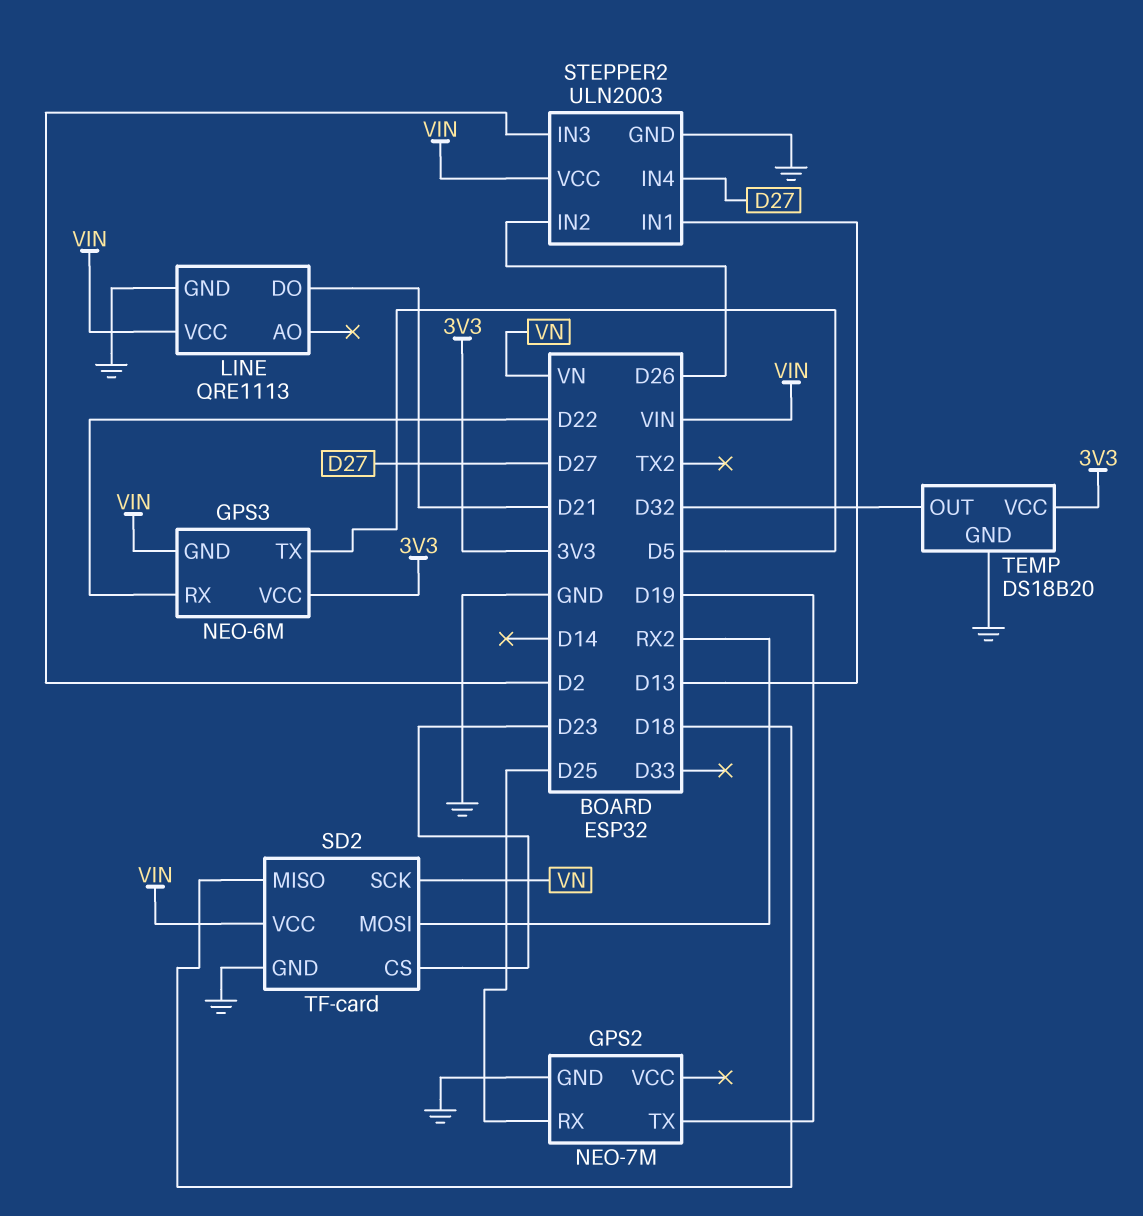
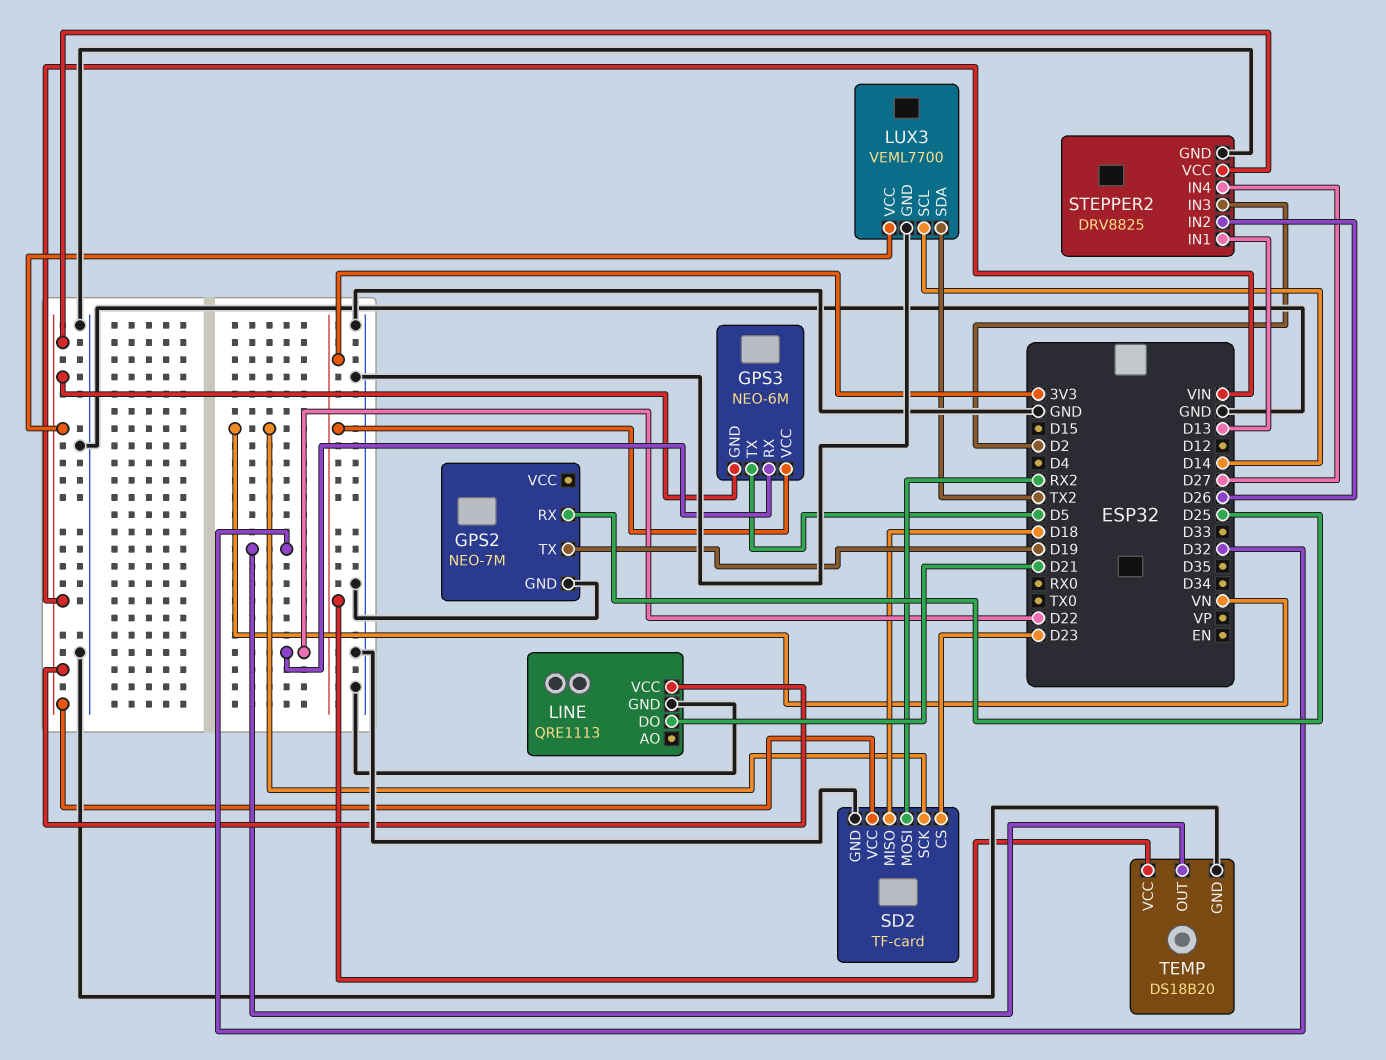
LUX3: none -> VEML7700
LUX3 pin GND: none -> GND
LUX3 pin SCL: none -> D14
LUX3 pin SDA: none -> TX2
LUX3 pin VCC: none -> VIN
STEPPER2: ULN2003 -> DRV8825

